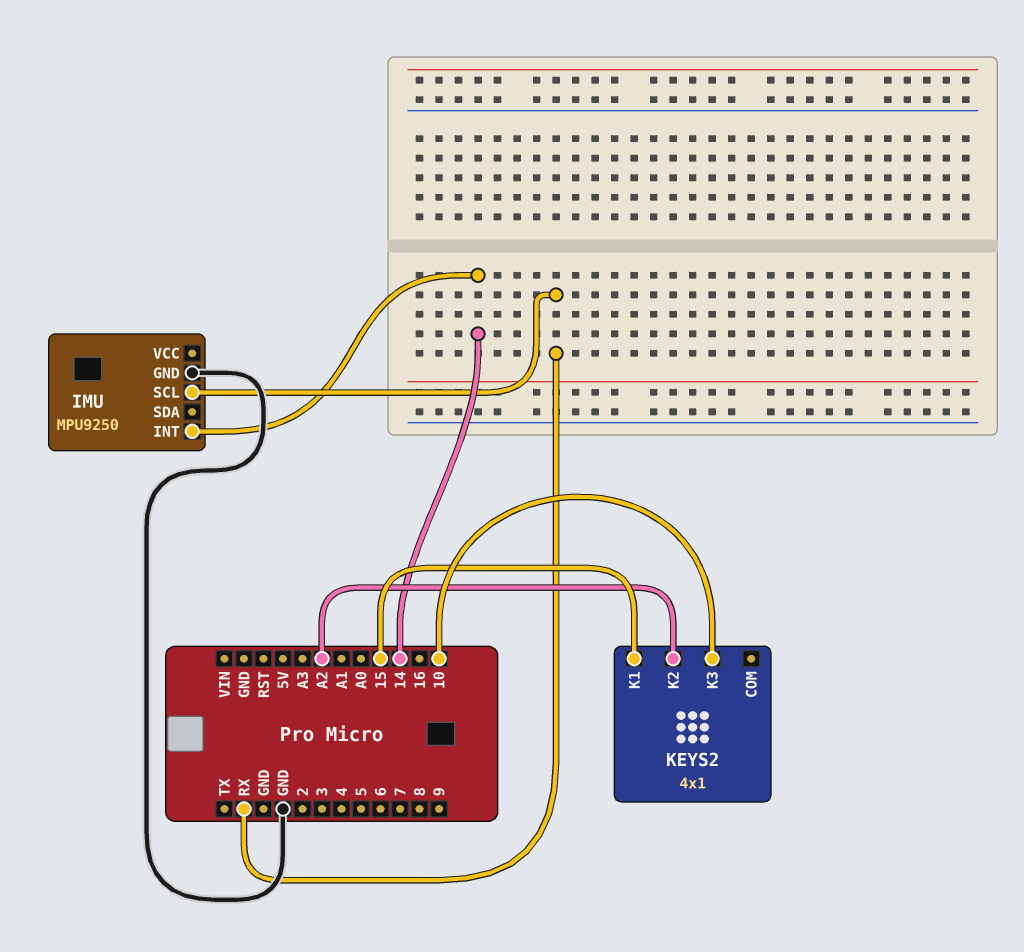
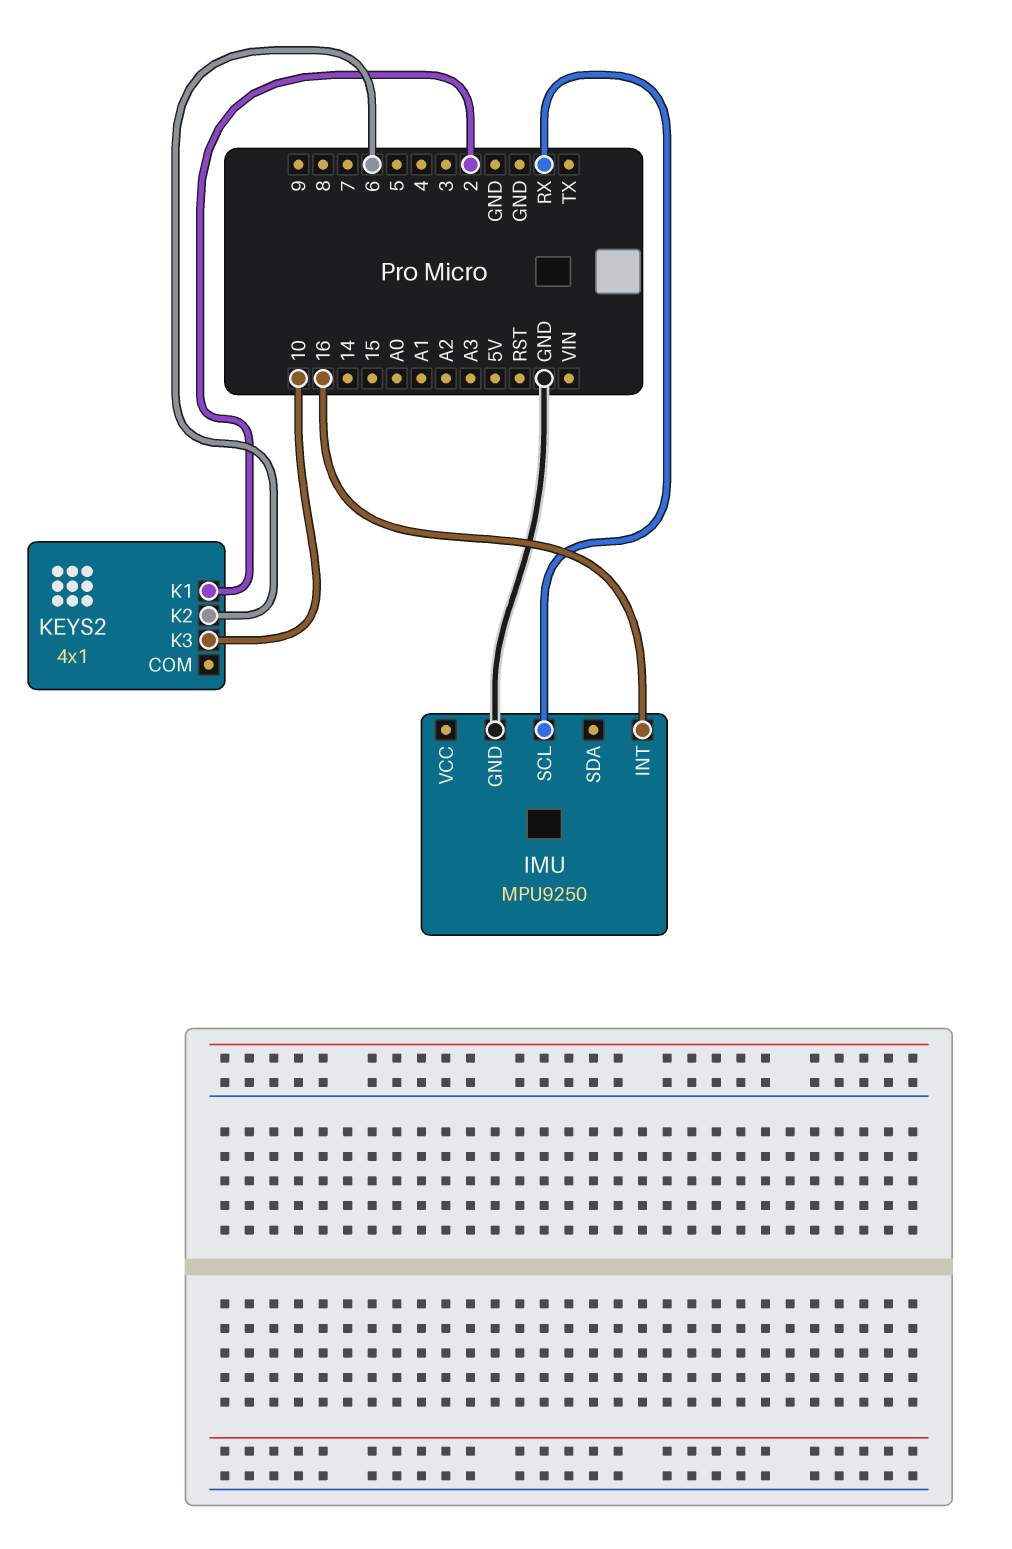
IMU pin INT: 14 -> 16
KEYS2 pin K1: 15 -> 2
KEYS2 pin K2: A2 -> 6

